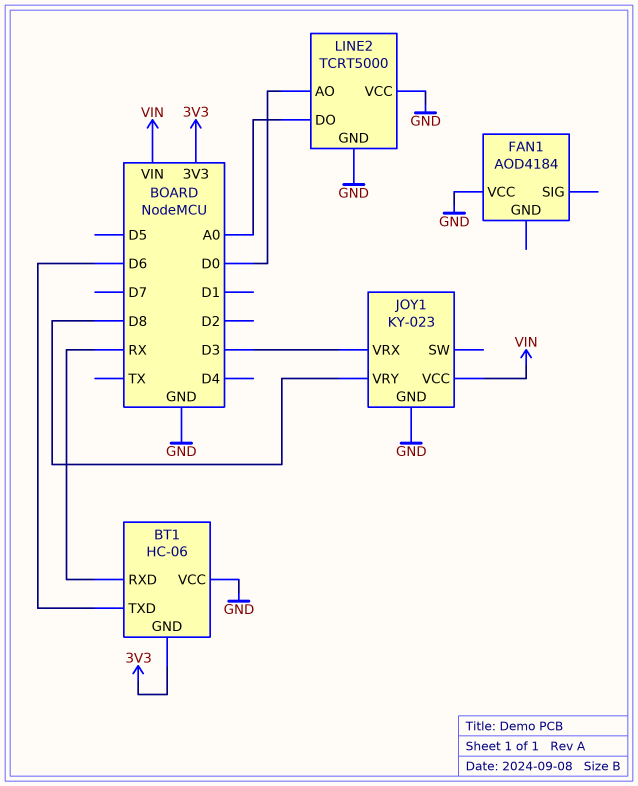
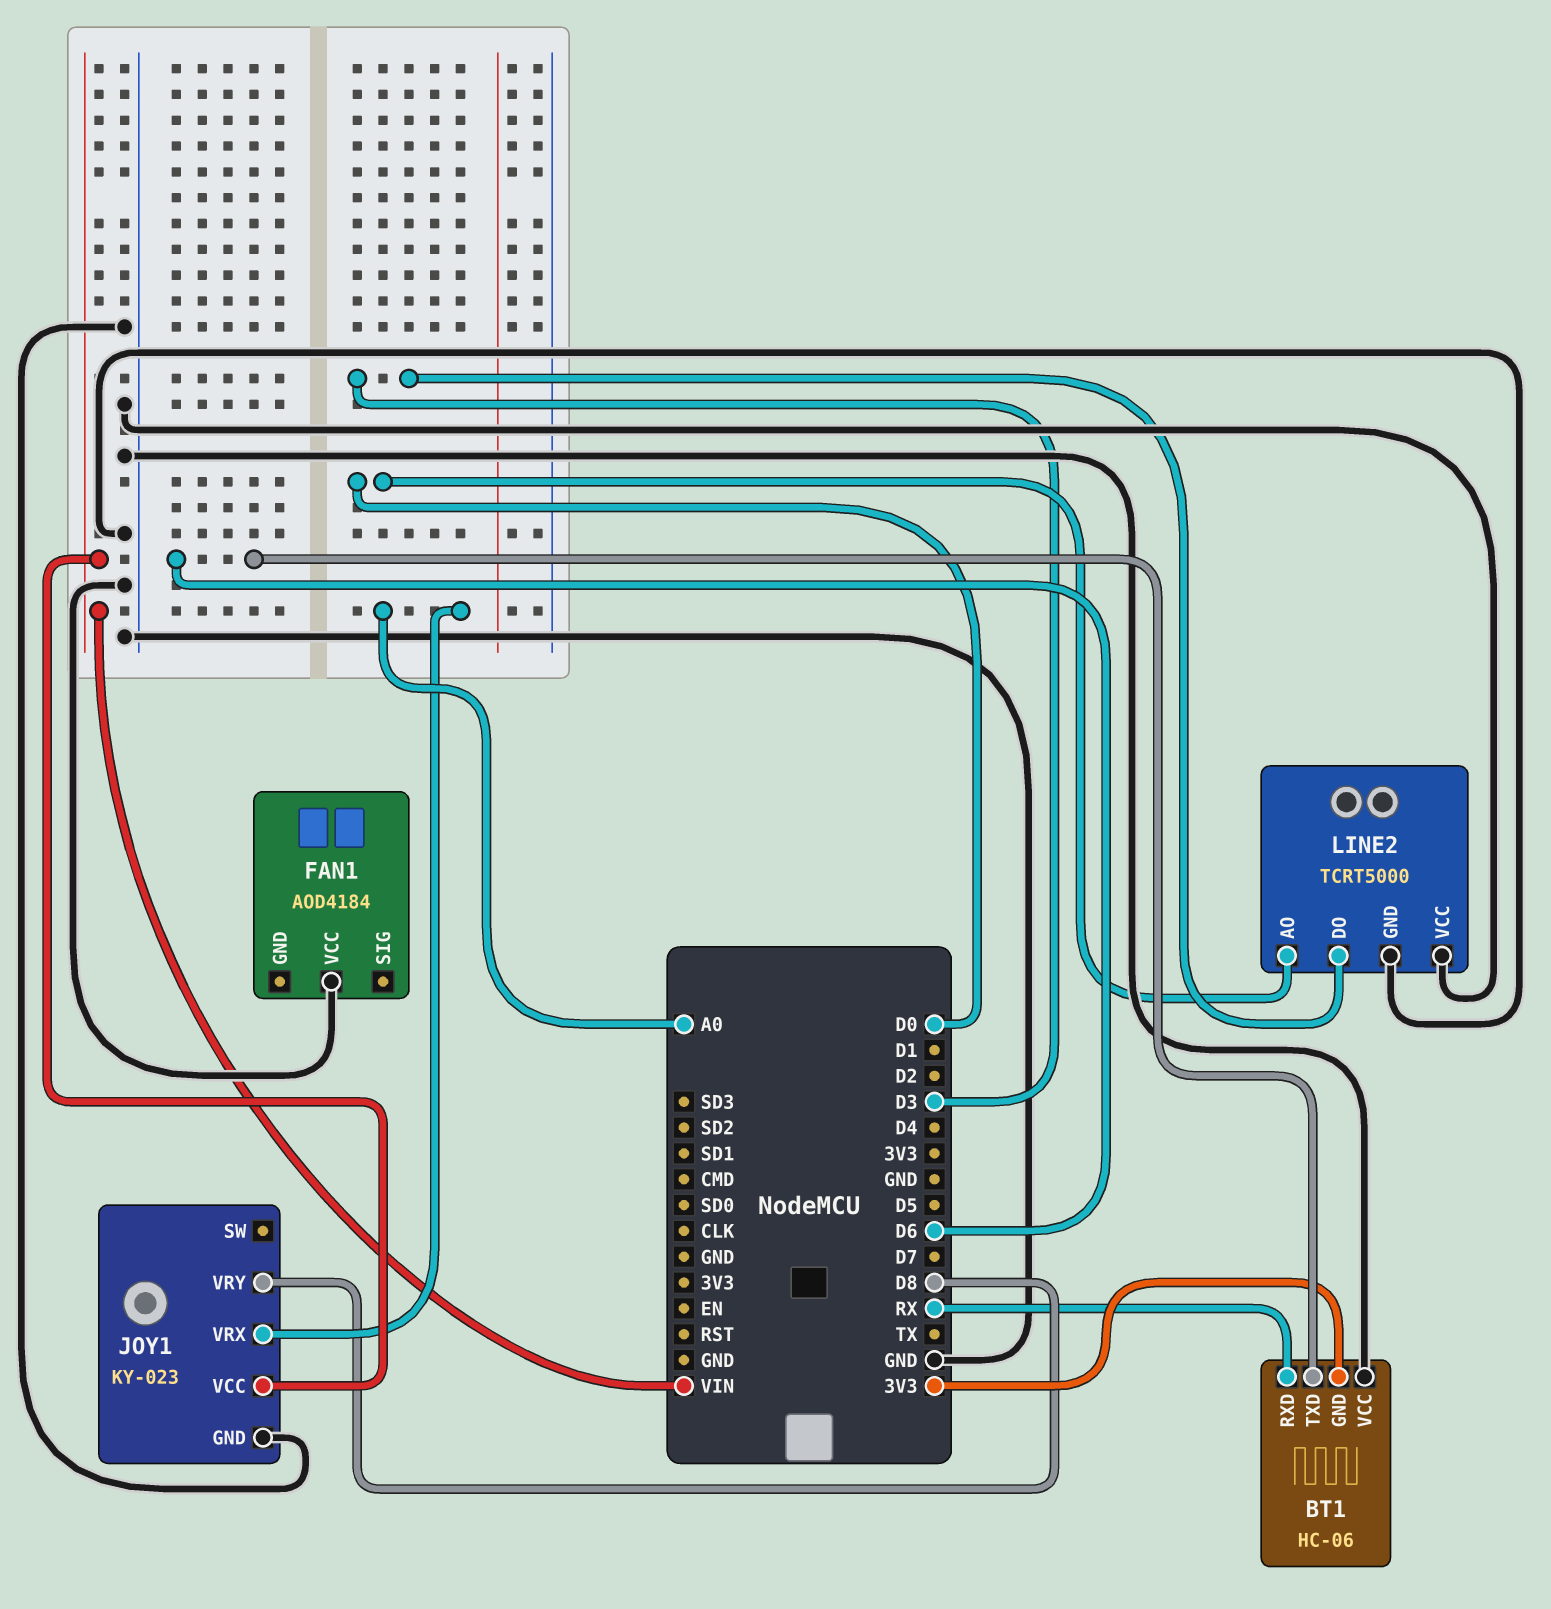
JOY1 pin VRX: D3 -> A0
LINE2 pin DO: A0 -> D3

